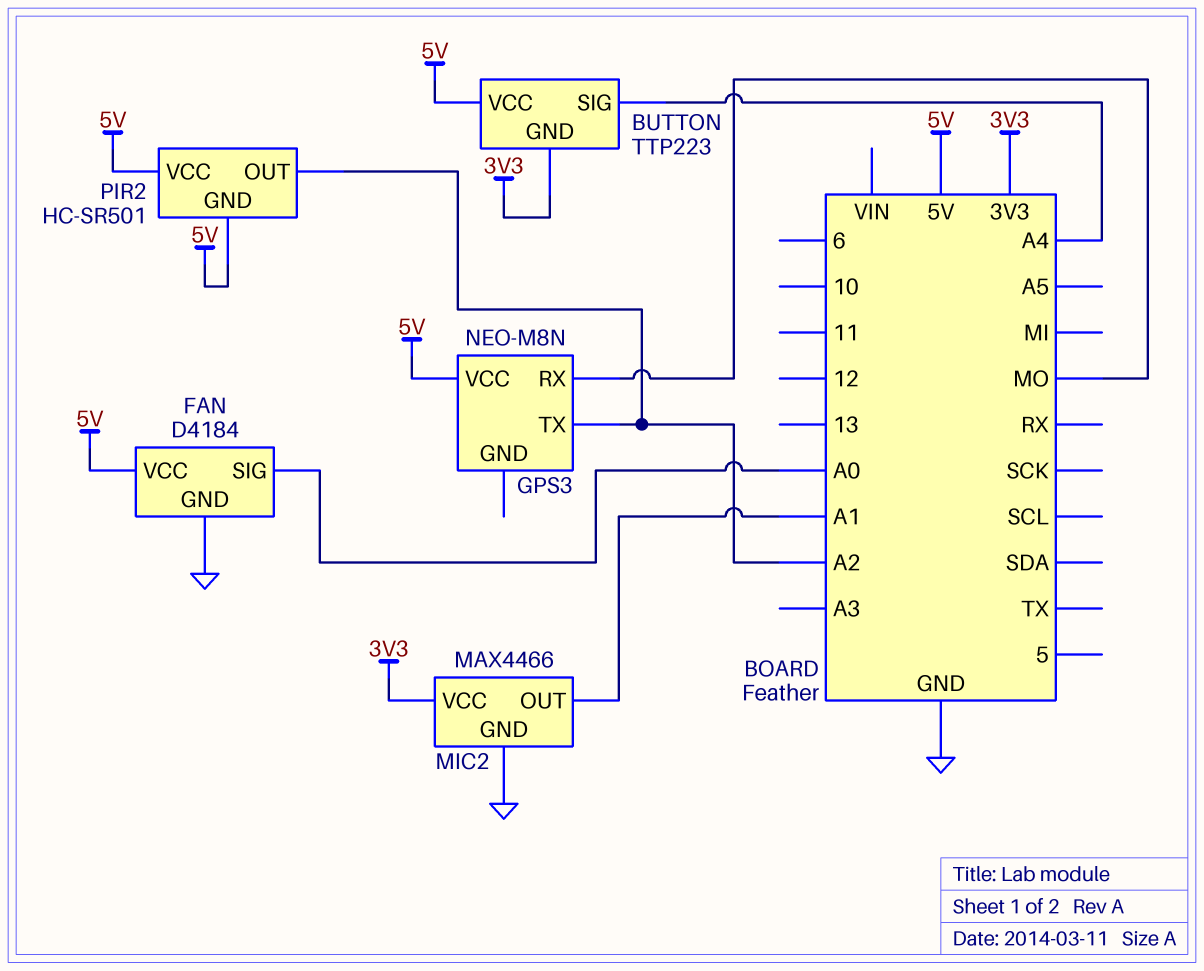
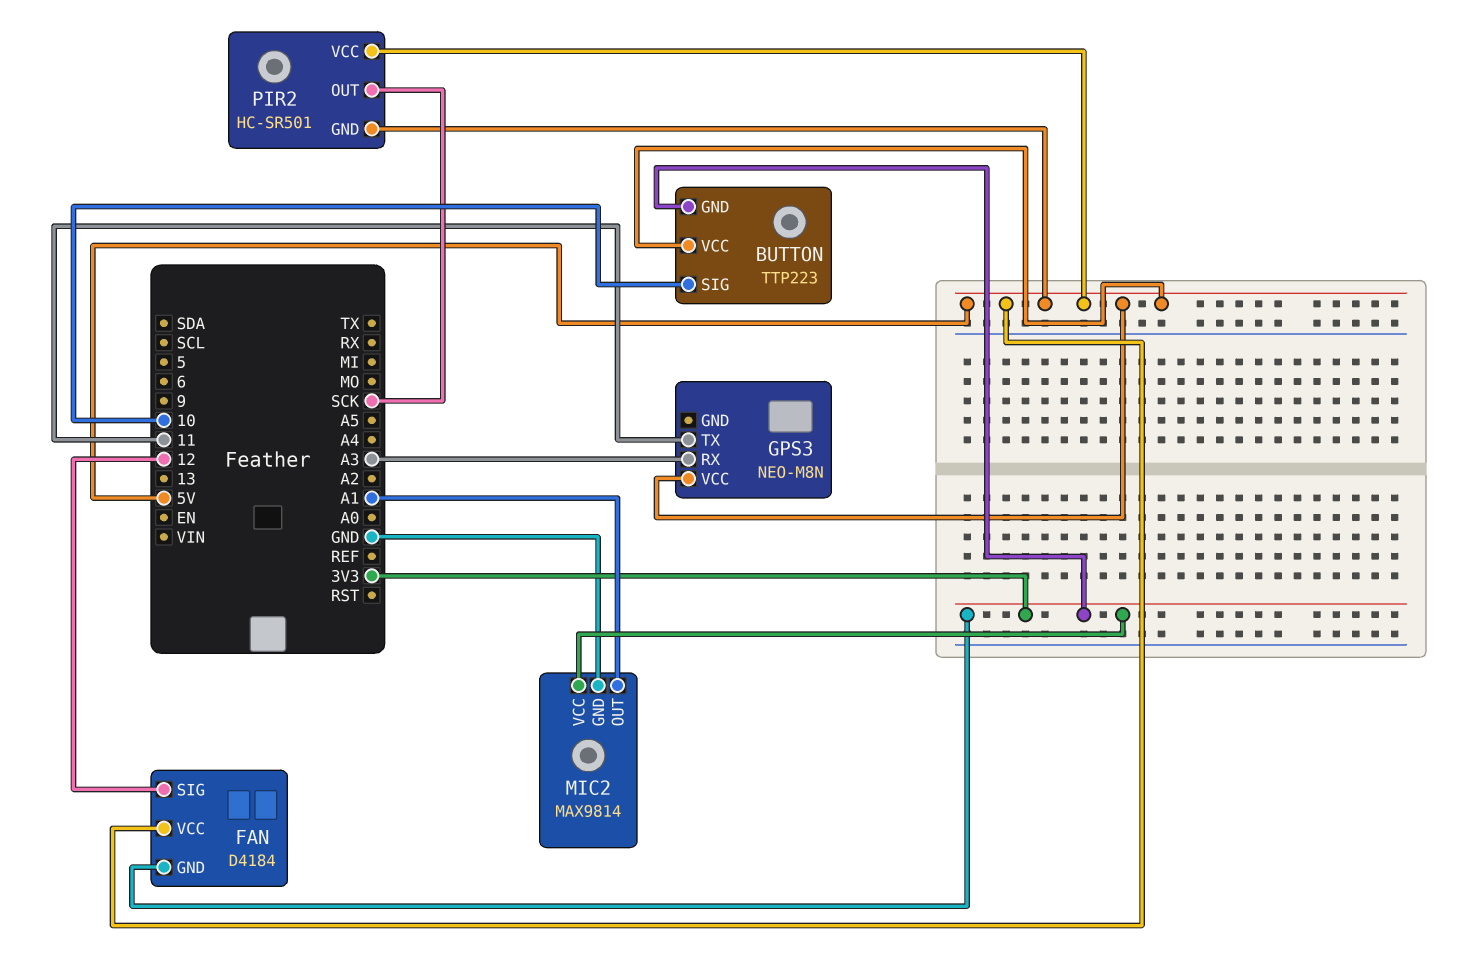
BUTTON pin SIG: A4 -> 10
FAN pin GND: GND -> 3V3
FAN pin SIG: A0 -> 12
GPS3 pin RX: MO -> A3
GPS3 pin TX: A2 -> 11
MIC2: MAX4466 -> MAX9814
PIR2 pin OUT: A2 -> SCK

